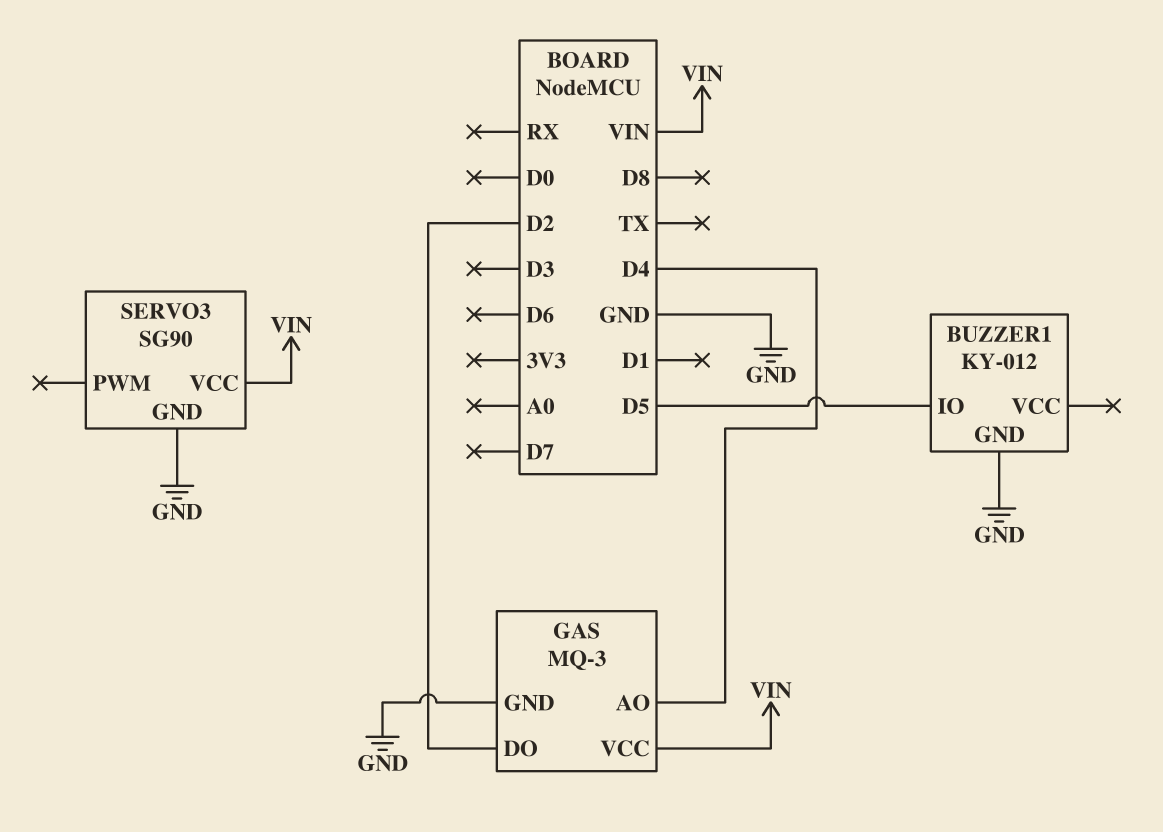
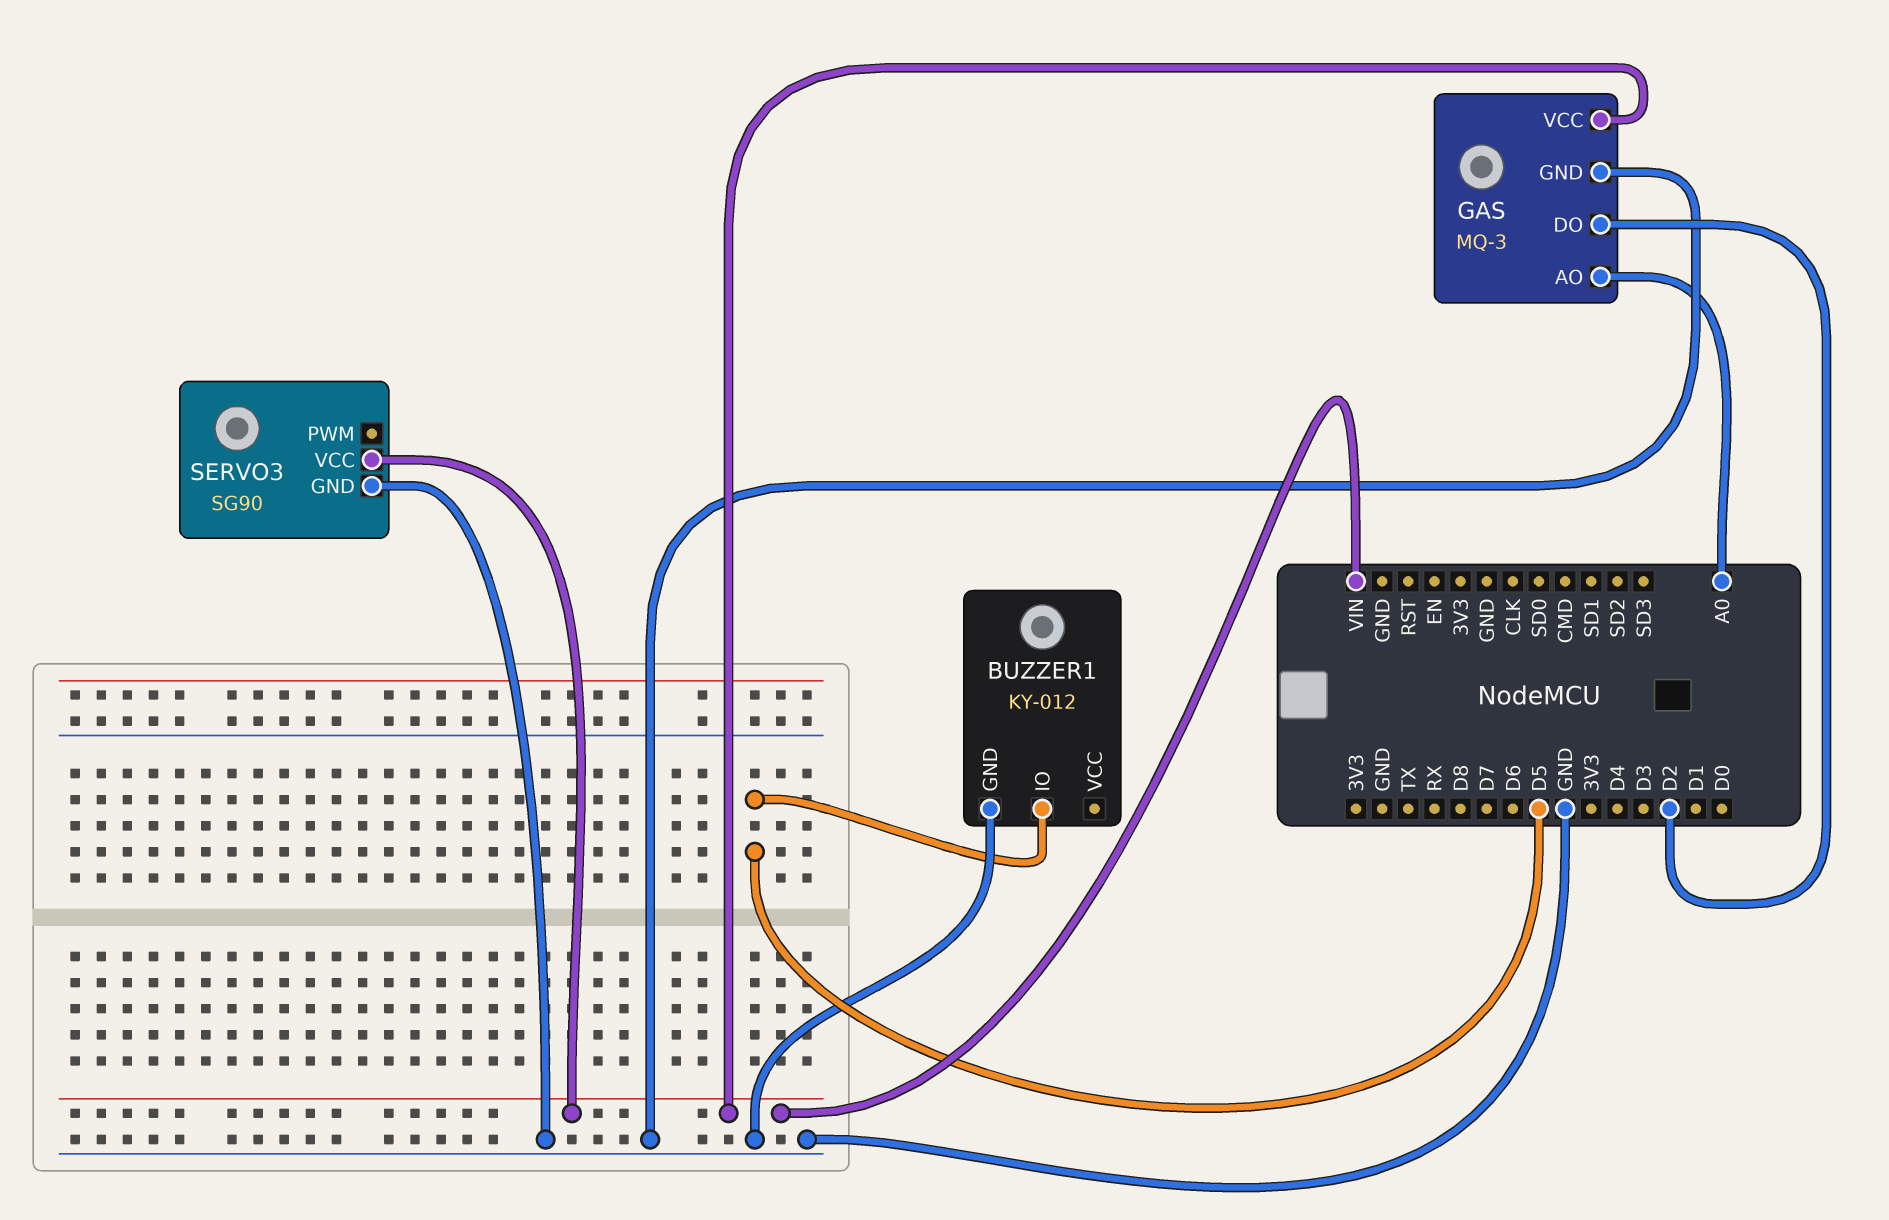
GAS pin AO: D4 -> A0

